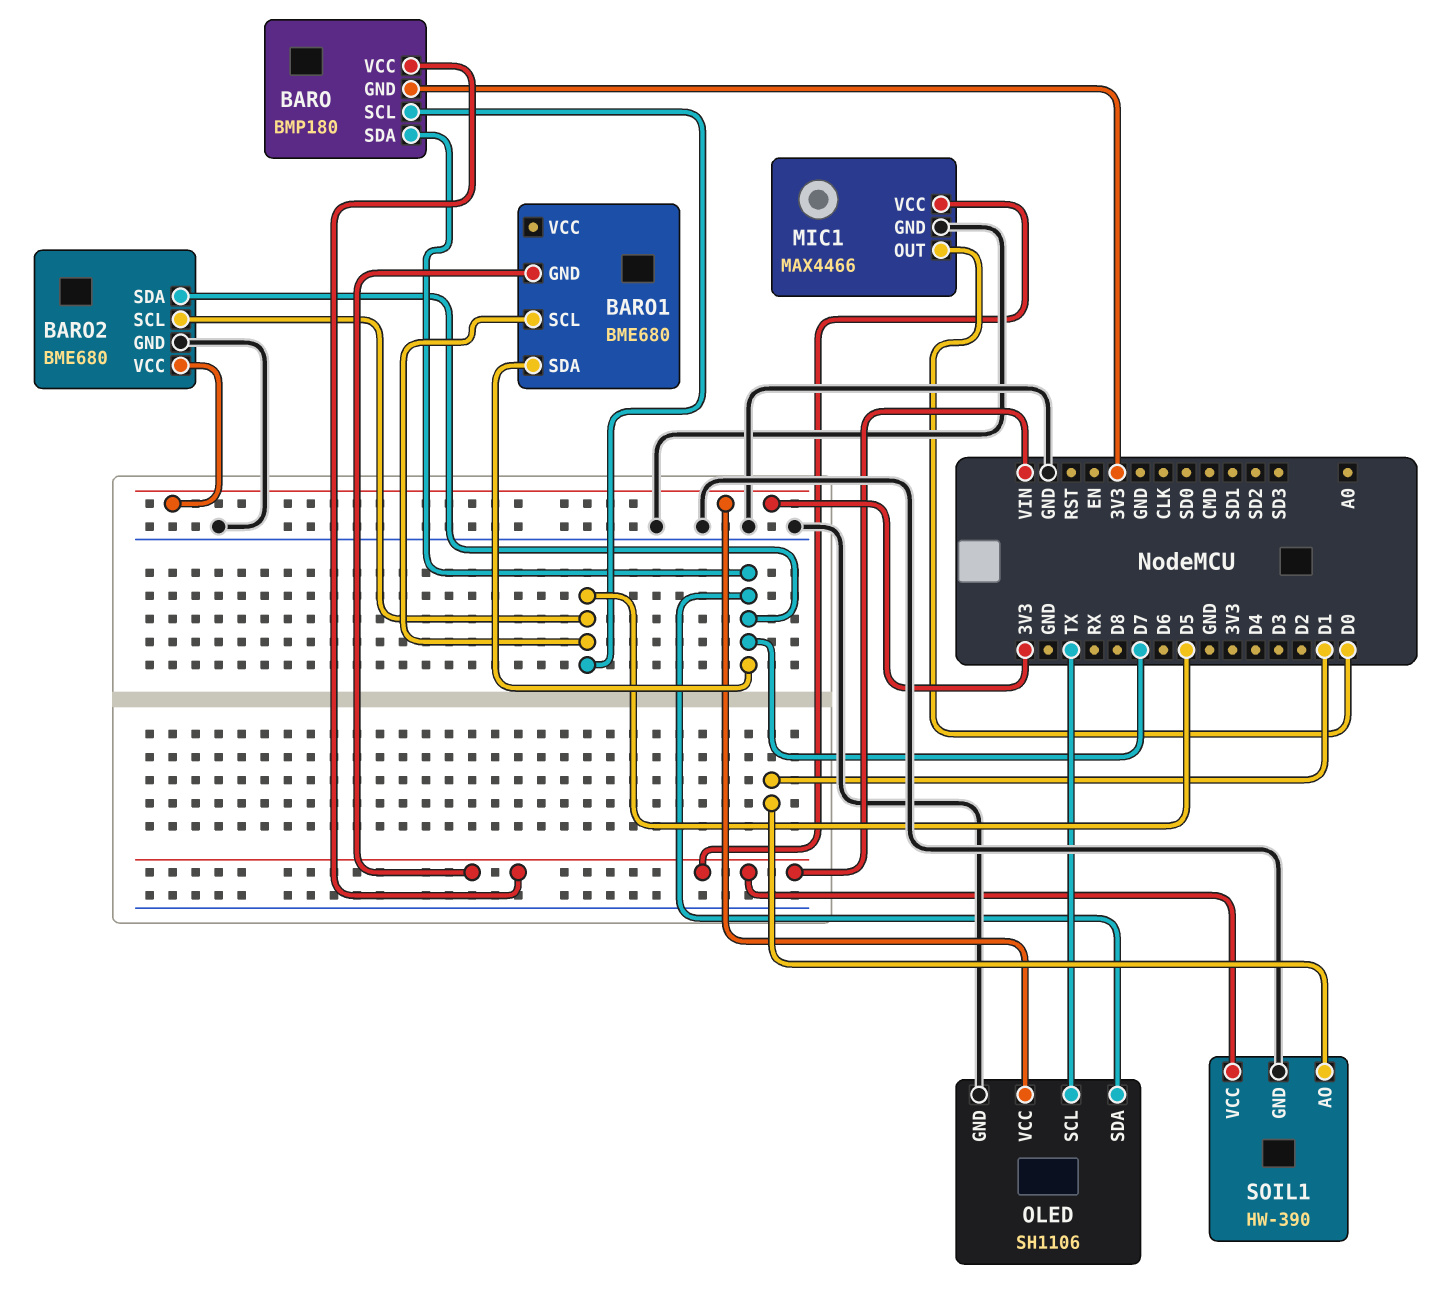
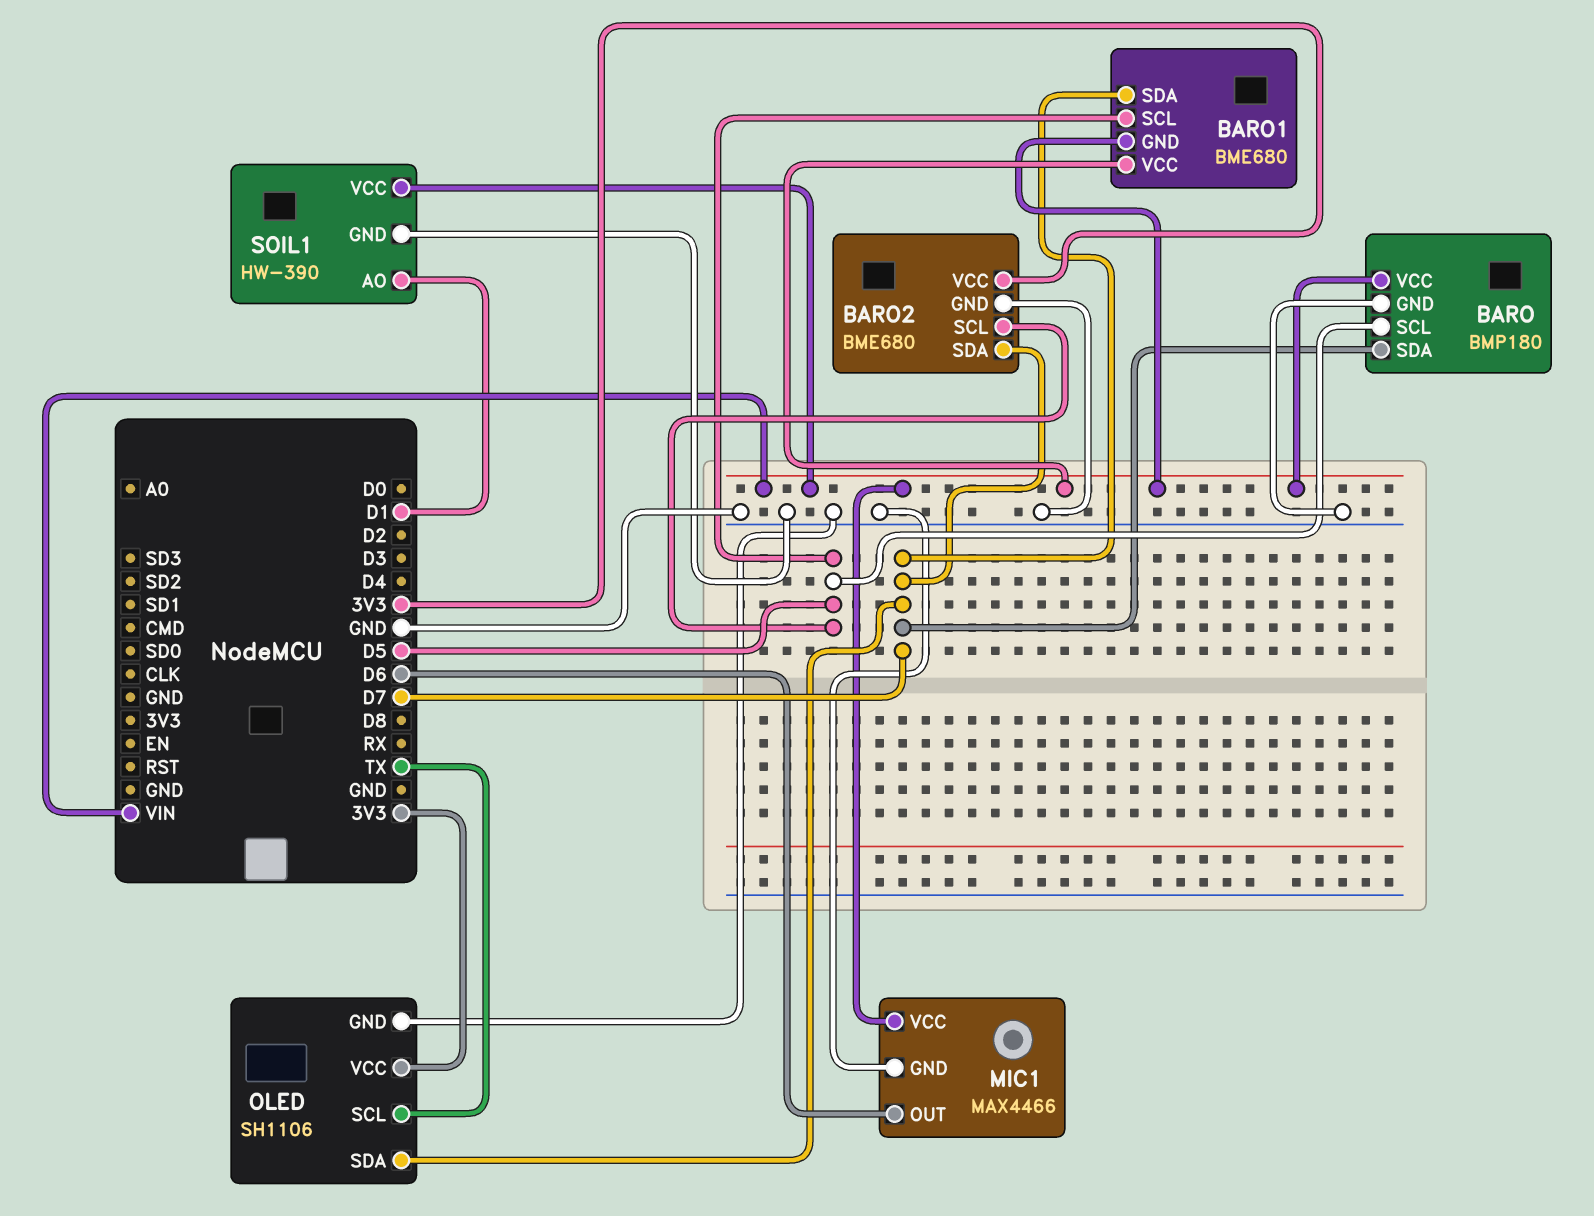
BARO pin GND: 3V3 -> GND
BARO1 pin VCC: none -> VIN
MIC1 pin OUT: D0 -> D6

